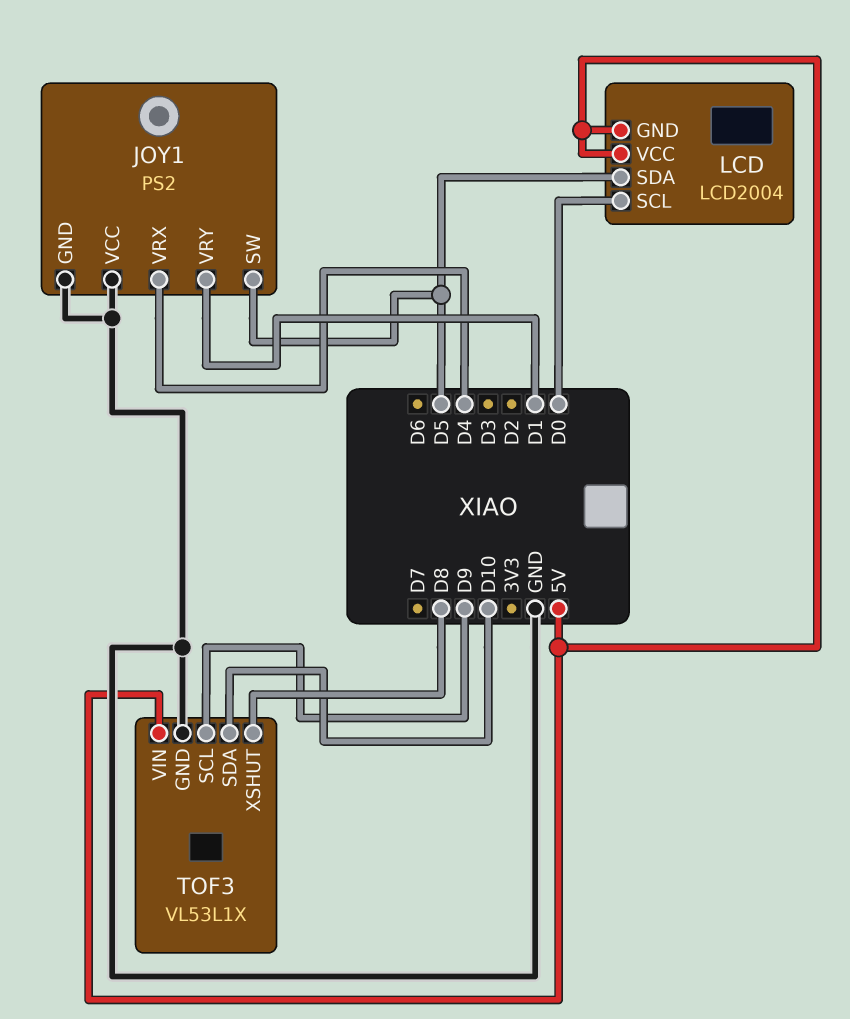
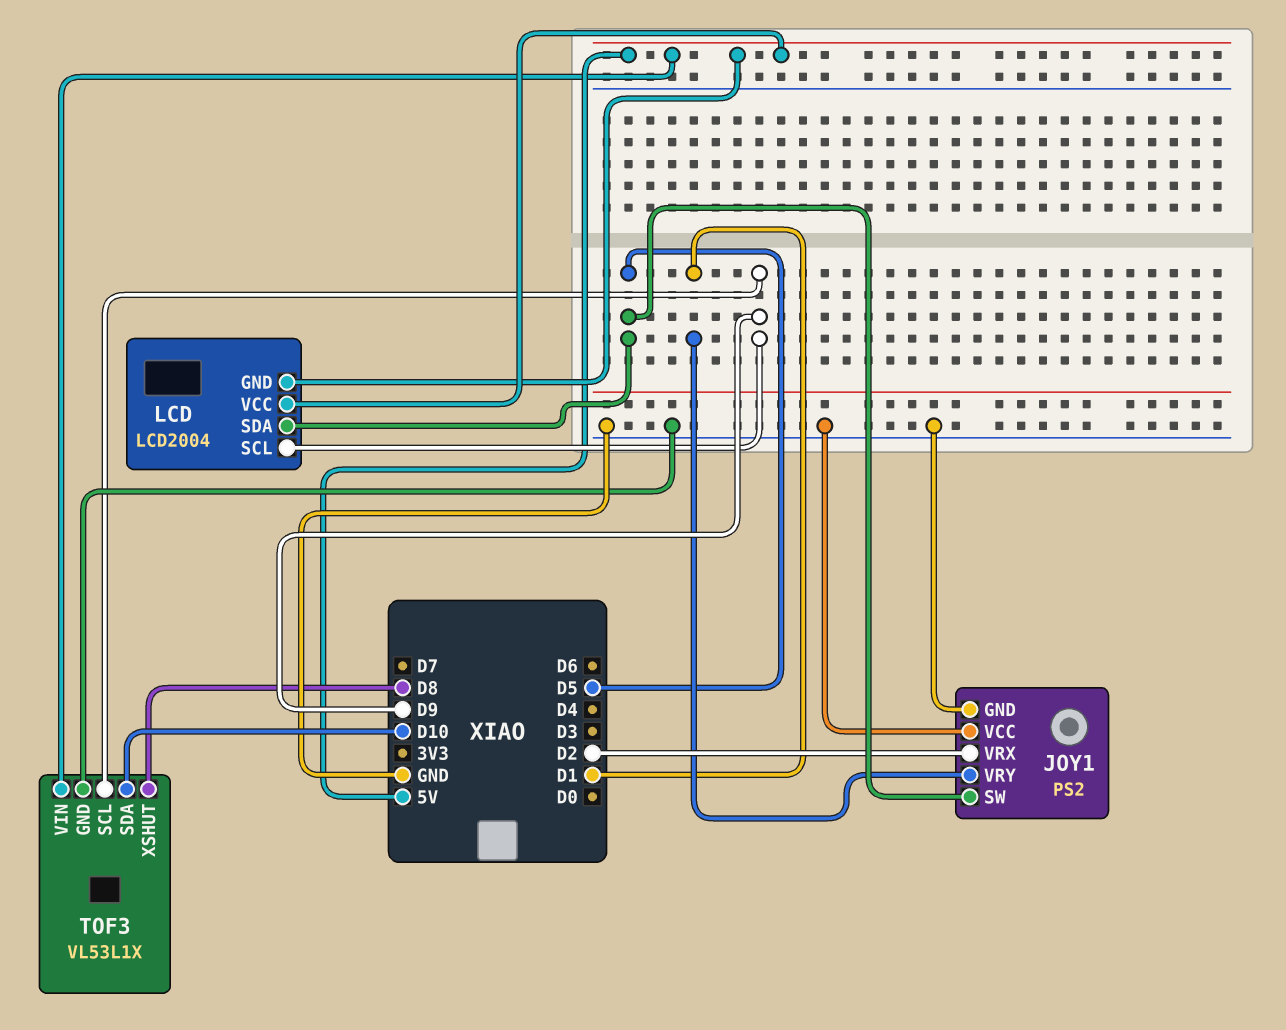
JOY1 pin VRX: D4 -> D2
LCD pin SCL: D0 -> D9

